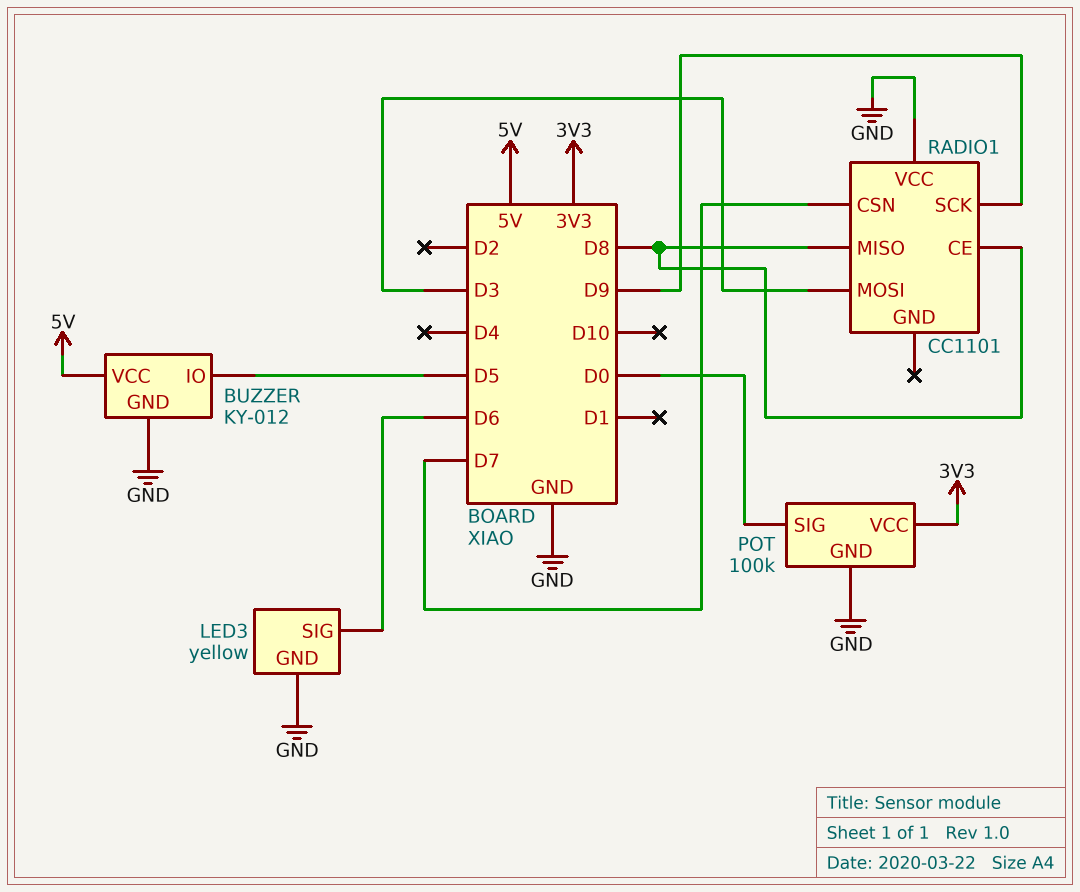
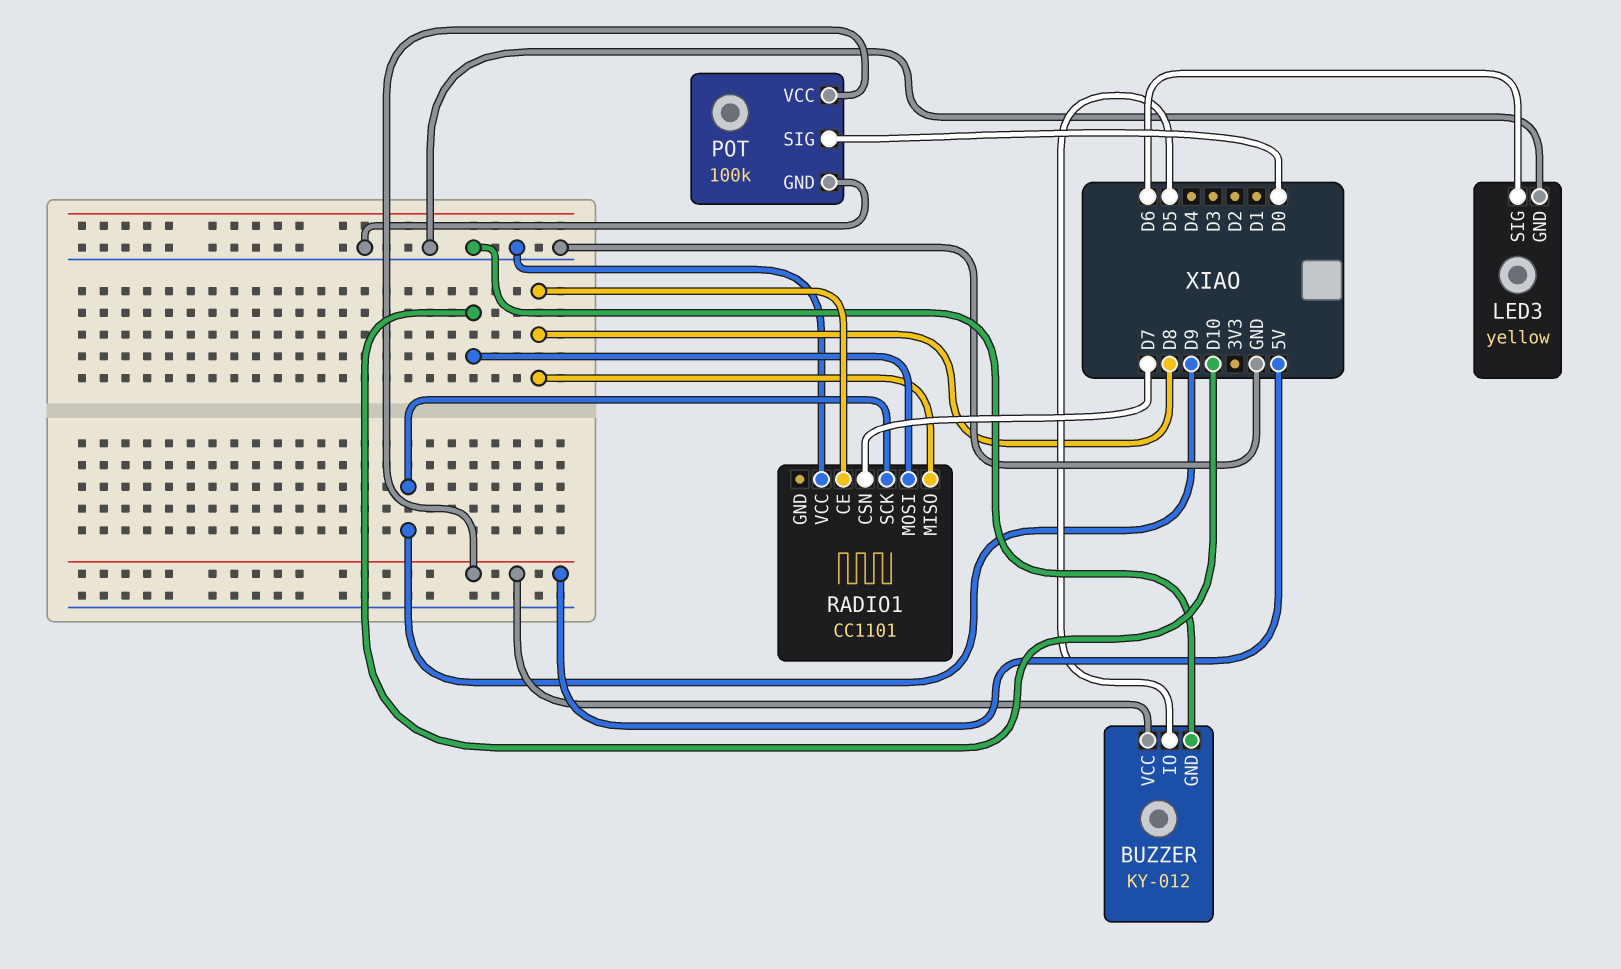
POT pin VCC: 3V3 -> 5V
RADIO1 pin MOSI: D3 -> D10

